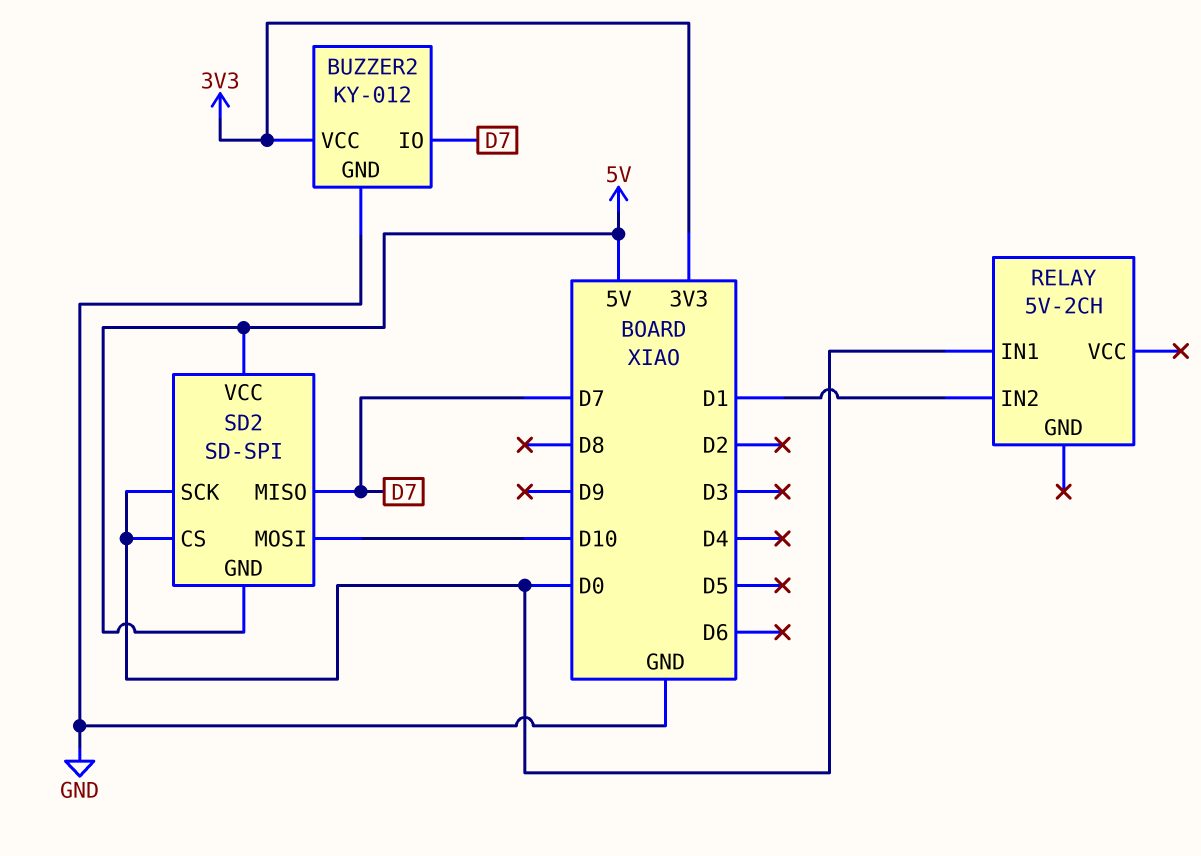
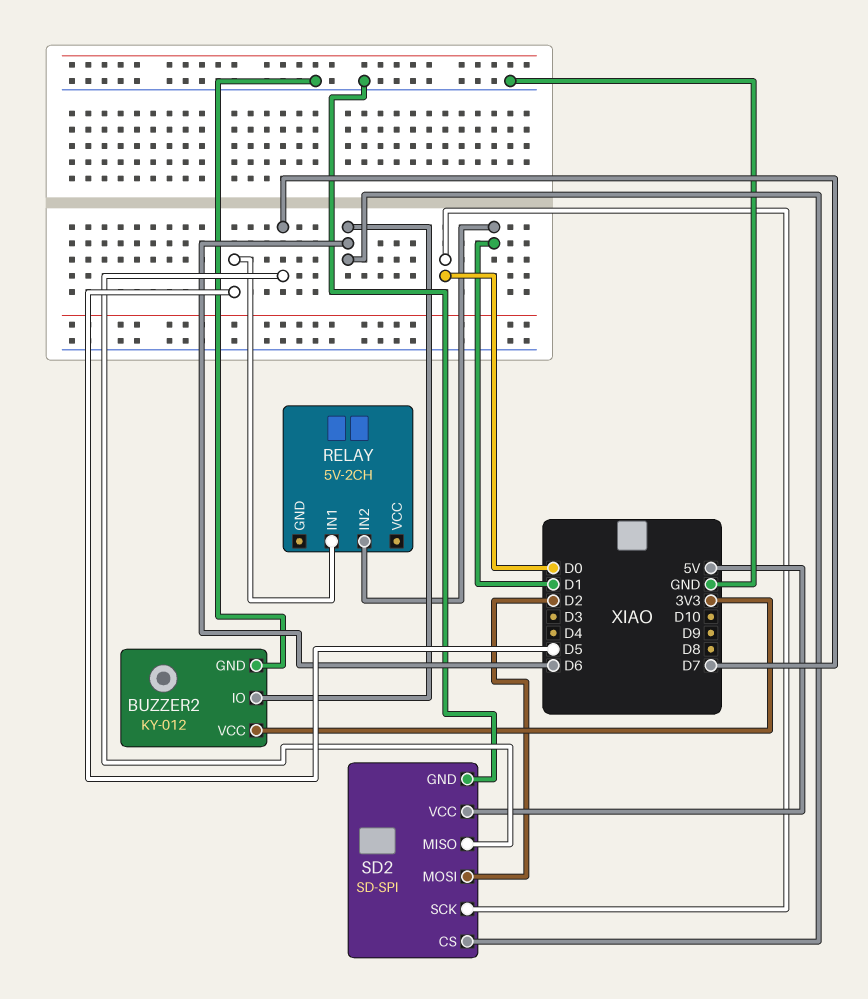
BUZZER2 pin IO: D7 -> D6
RELAY pin IN1: D0 -> D5
SD2 pin CS: D0 -> D6
SD2 pin GND: 5V -> GND
SD2 pin MOSI: D10 -> D2

